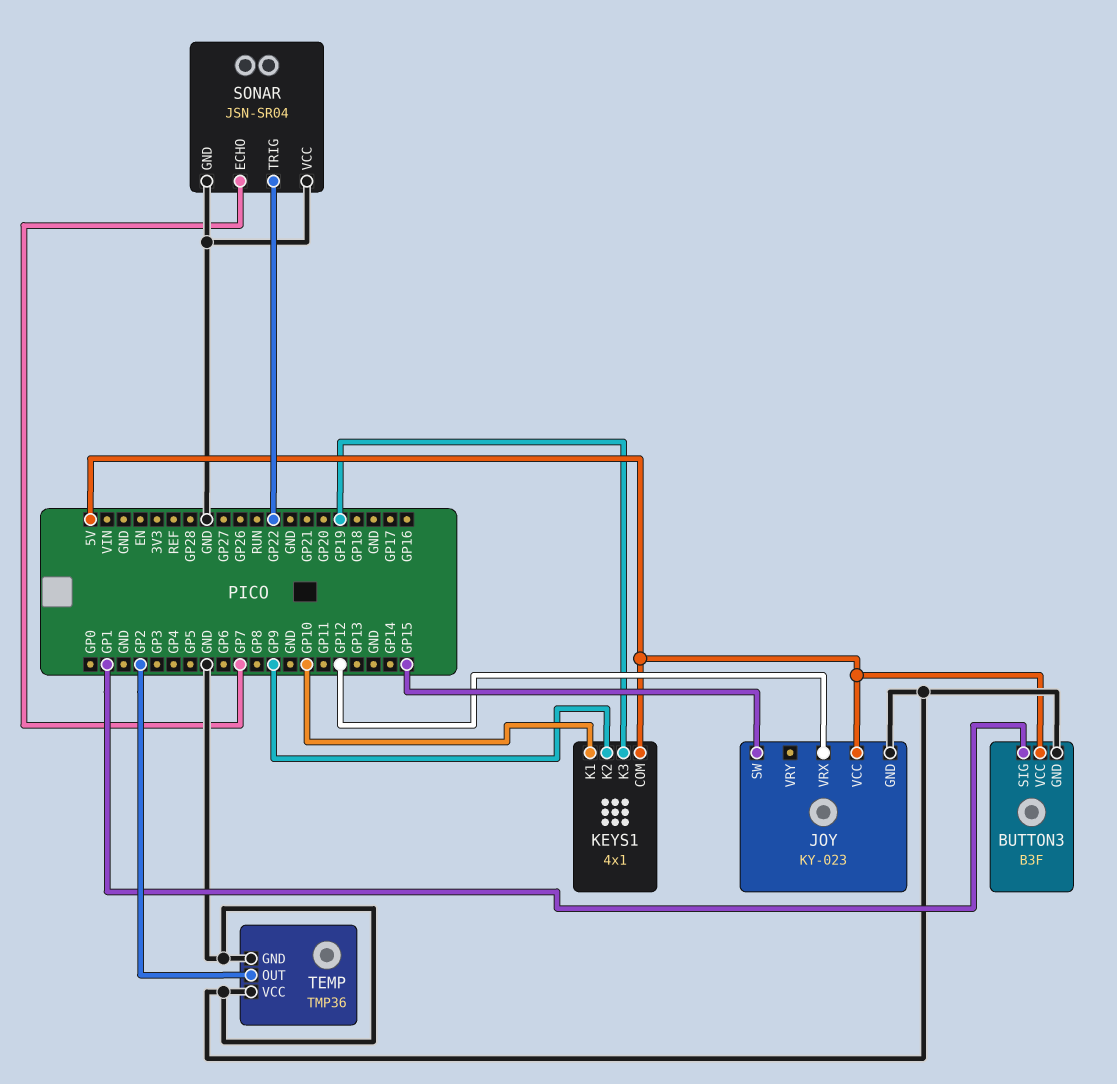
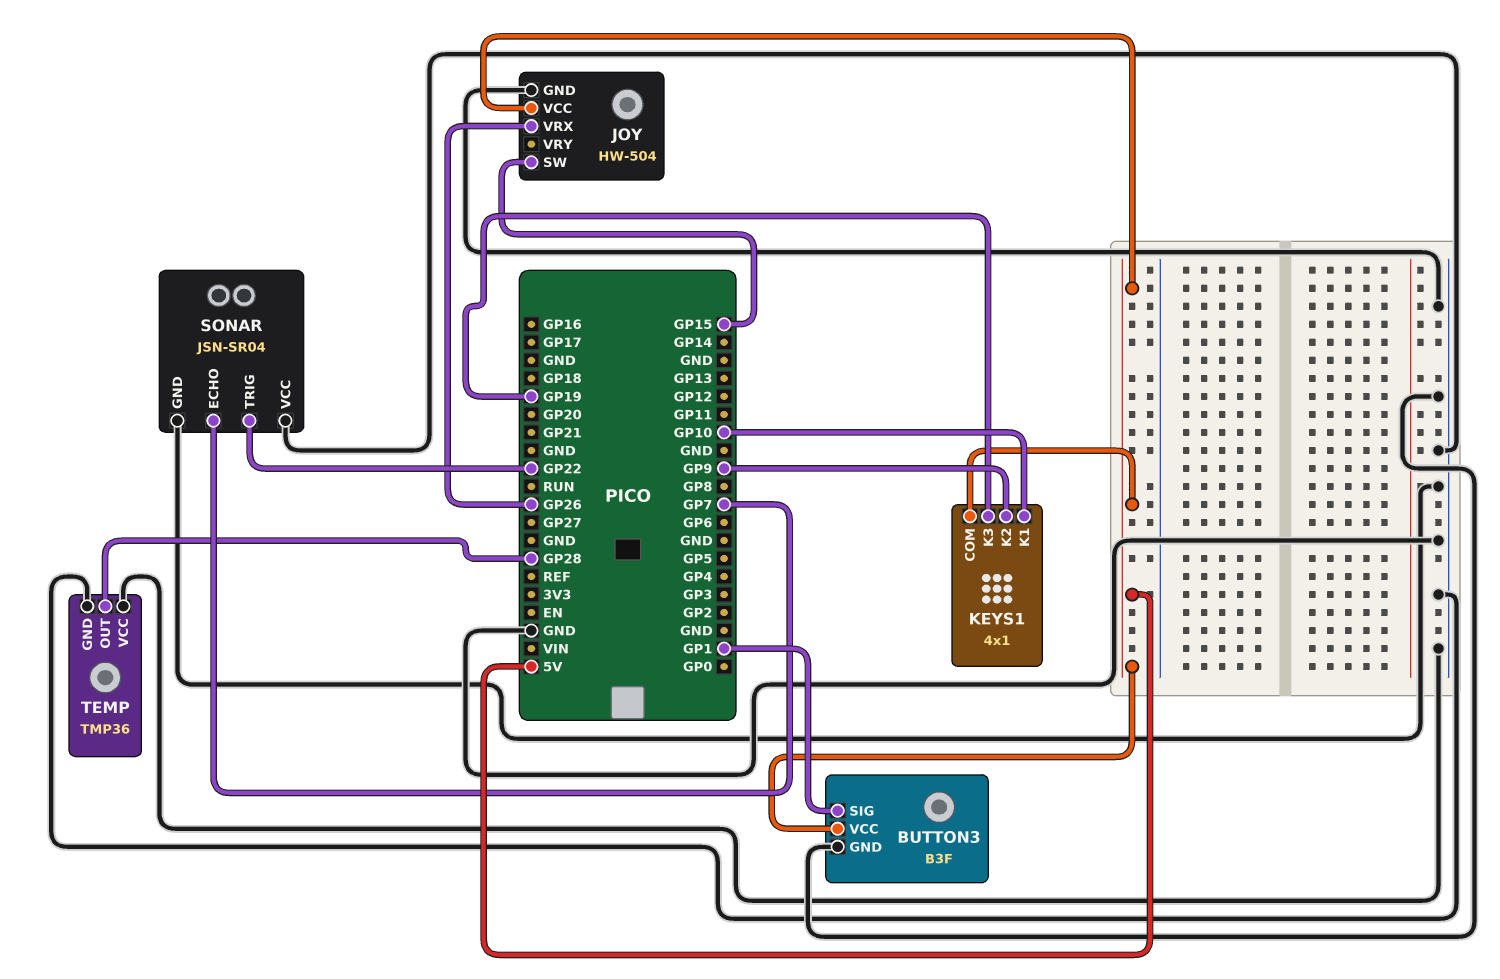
JOY: KY-023 -> HW-504
JOY pin VRX: GP12 -> GP26
TEMP pin OUT: GP2 -> GP28

